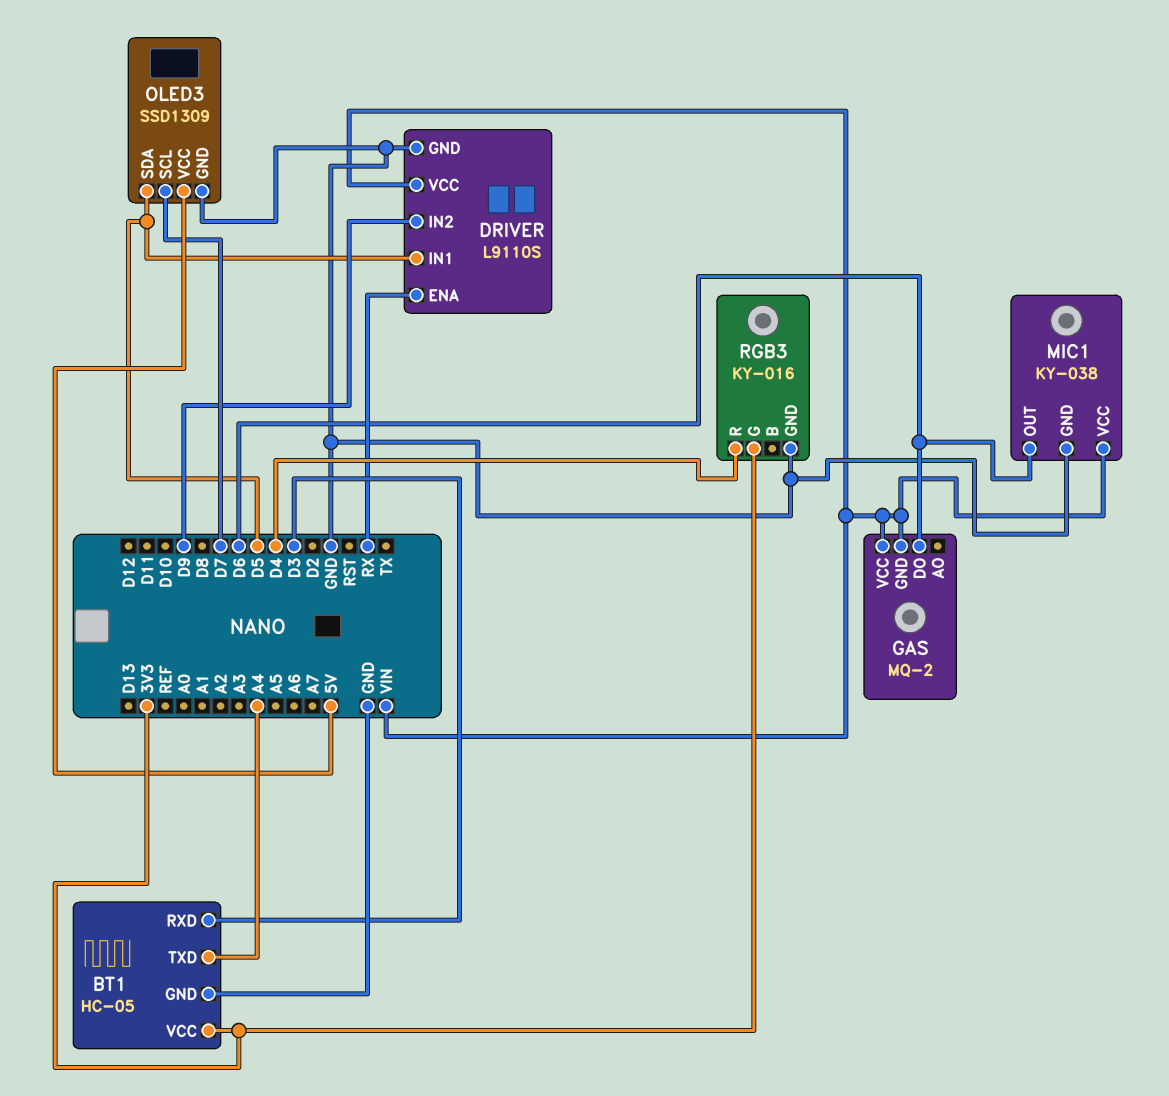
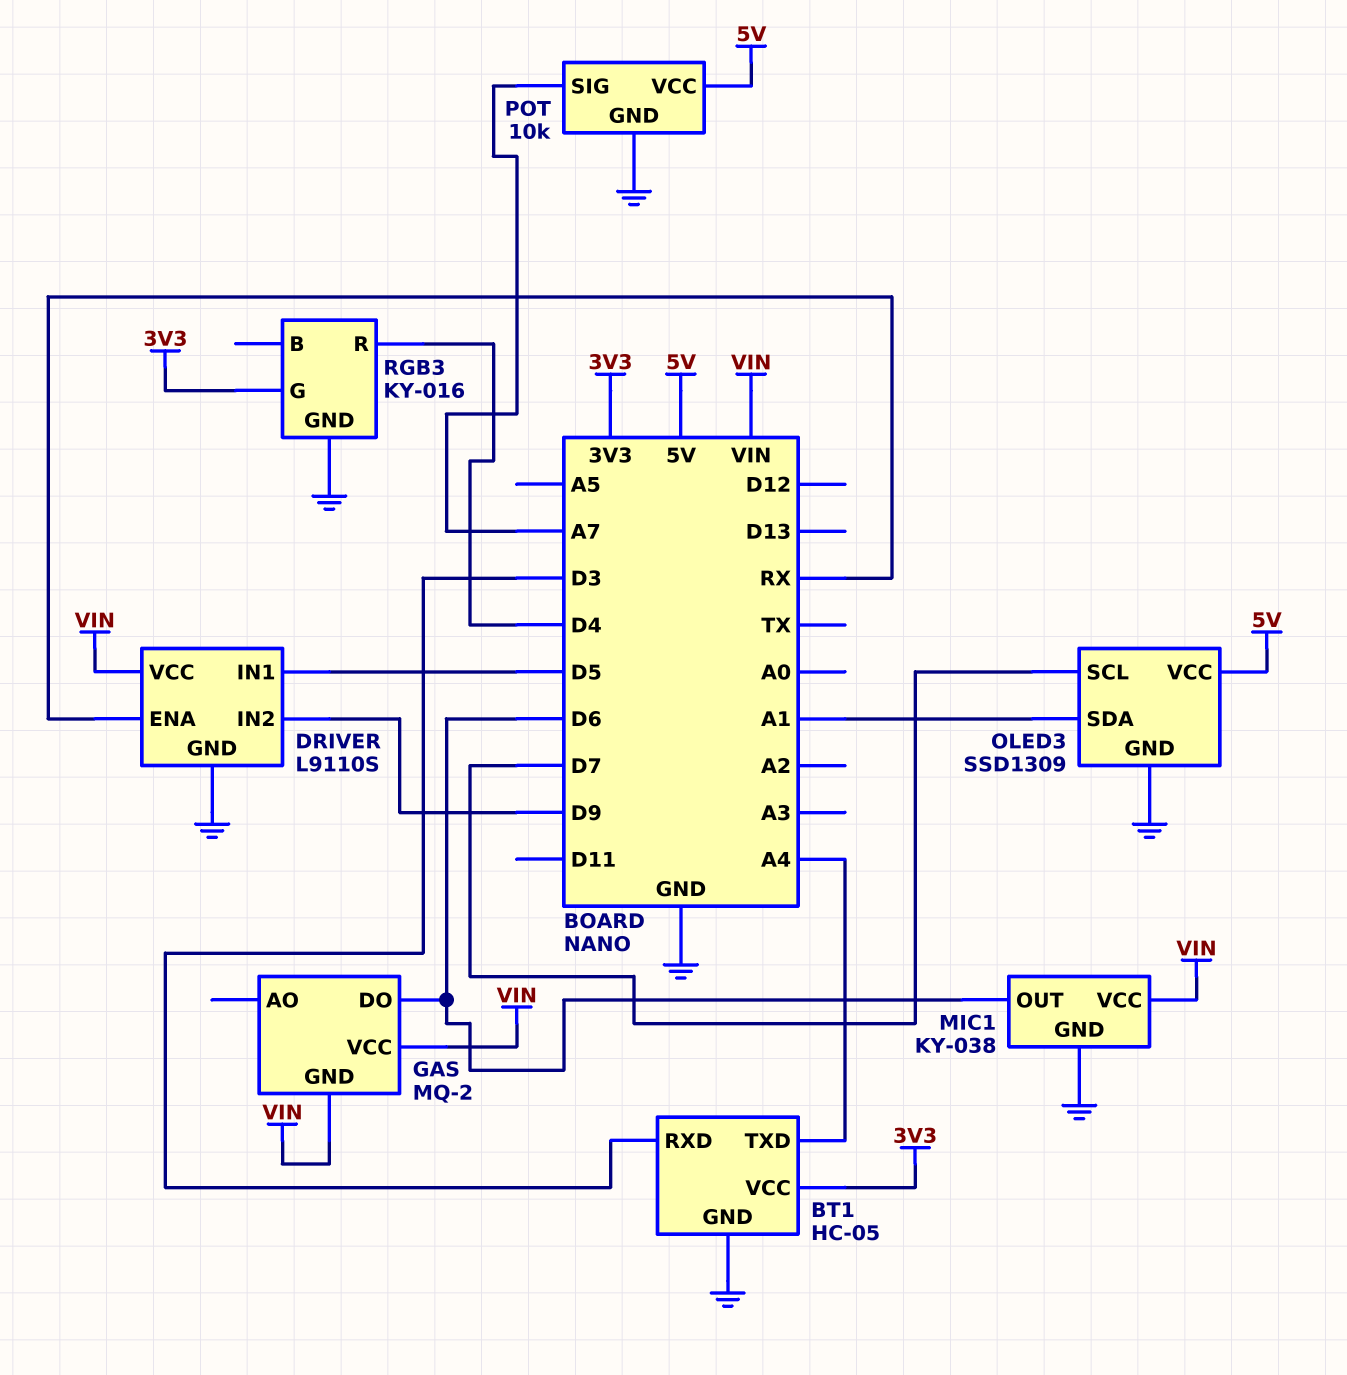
OLED3 pin SDA: D5 -> A1
POT: none -> 10k
POT pin GND: none -> GND
POT pin SIG: none -> A7
POT pin VCC: none -> 5V

